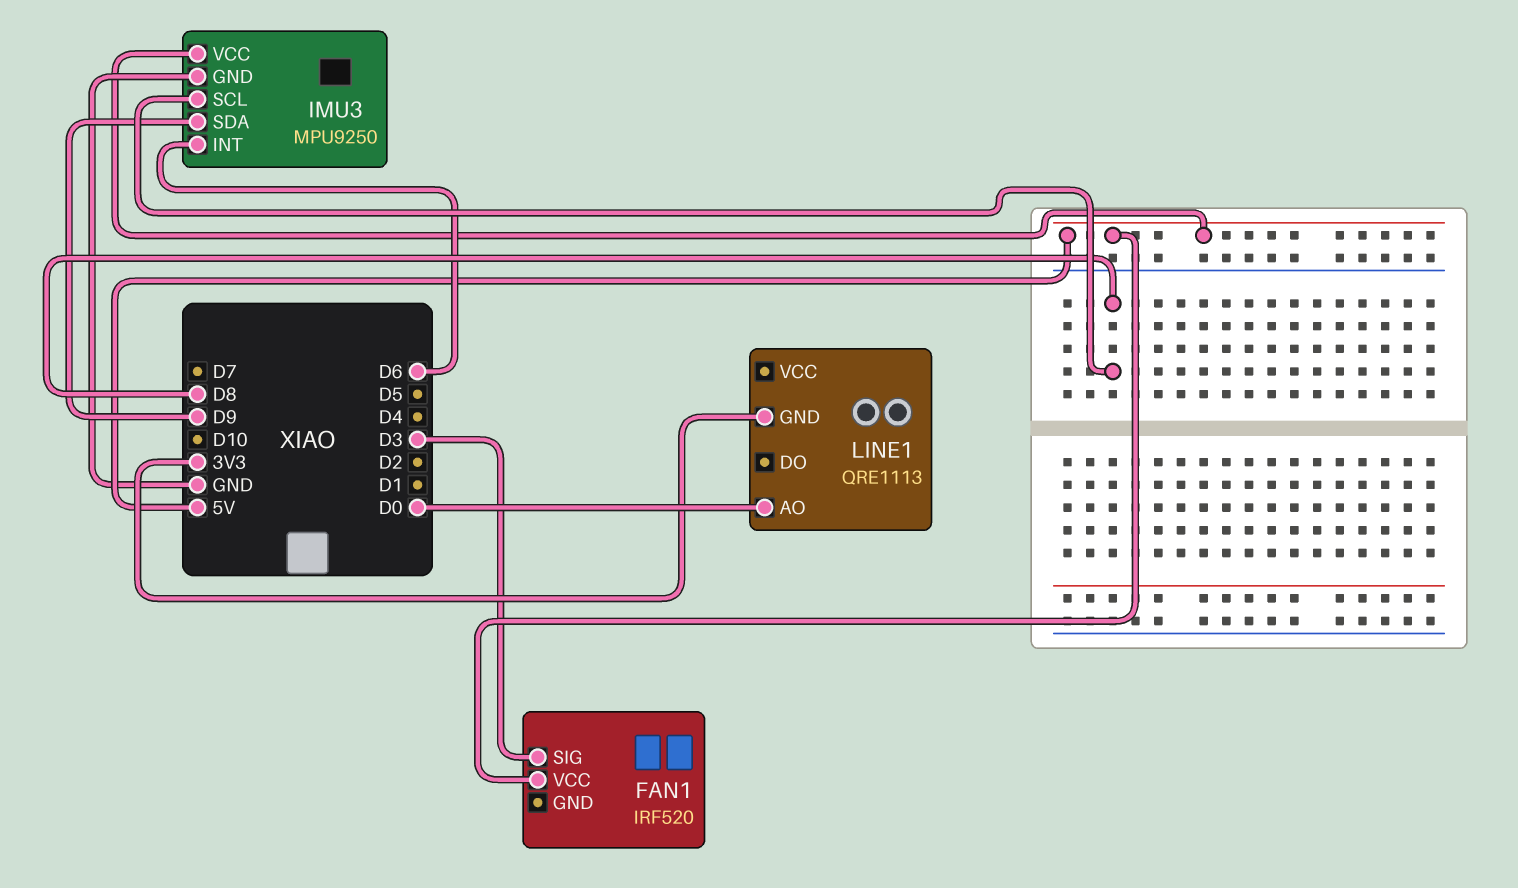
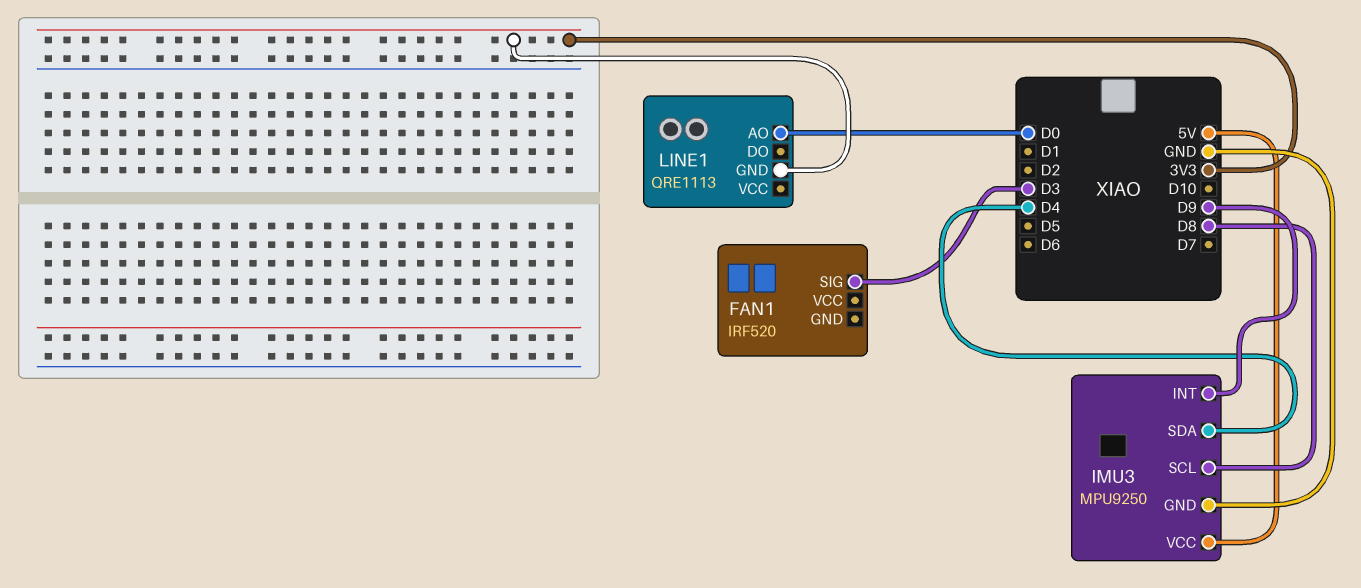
FAN1 pin VCC: 5V -> none
IMU3 pin INT: D6 -> D9
IMU3 pin SDA: D9 -> D4

